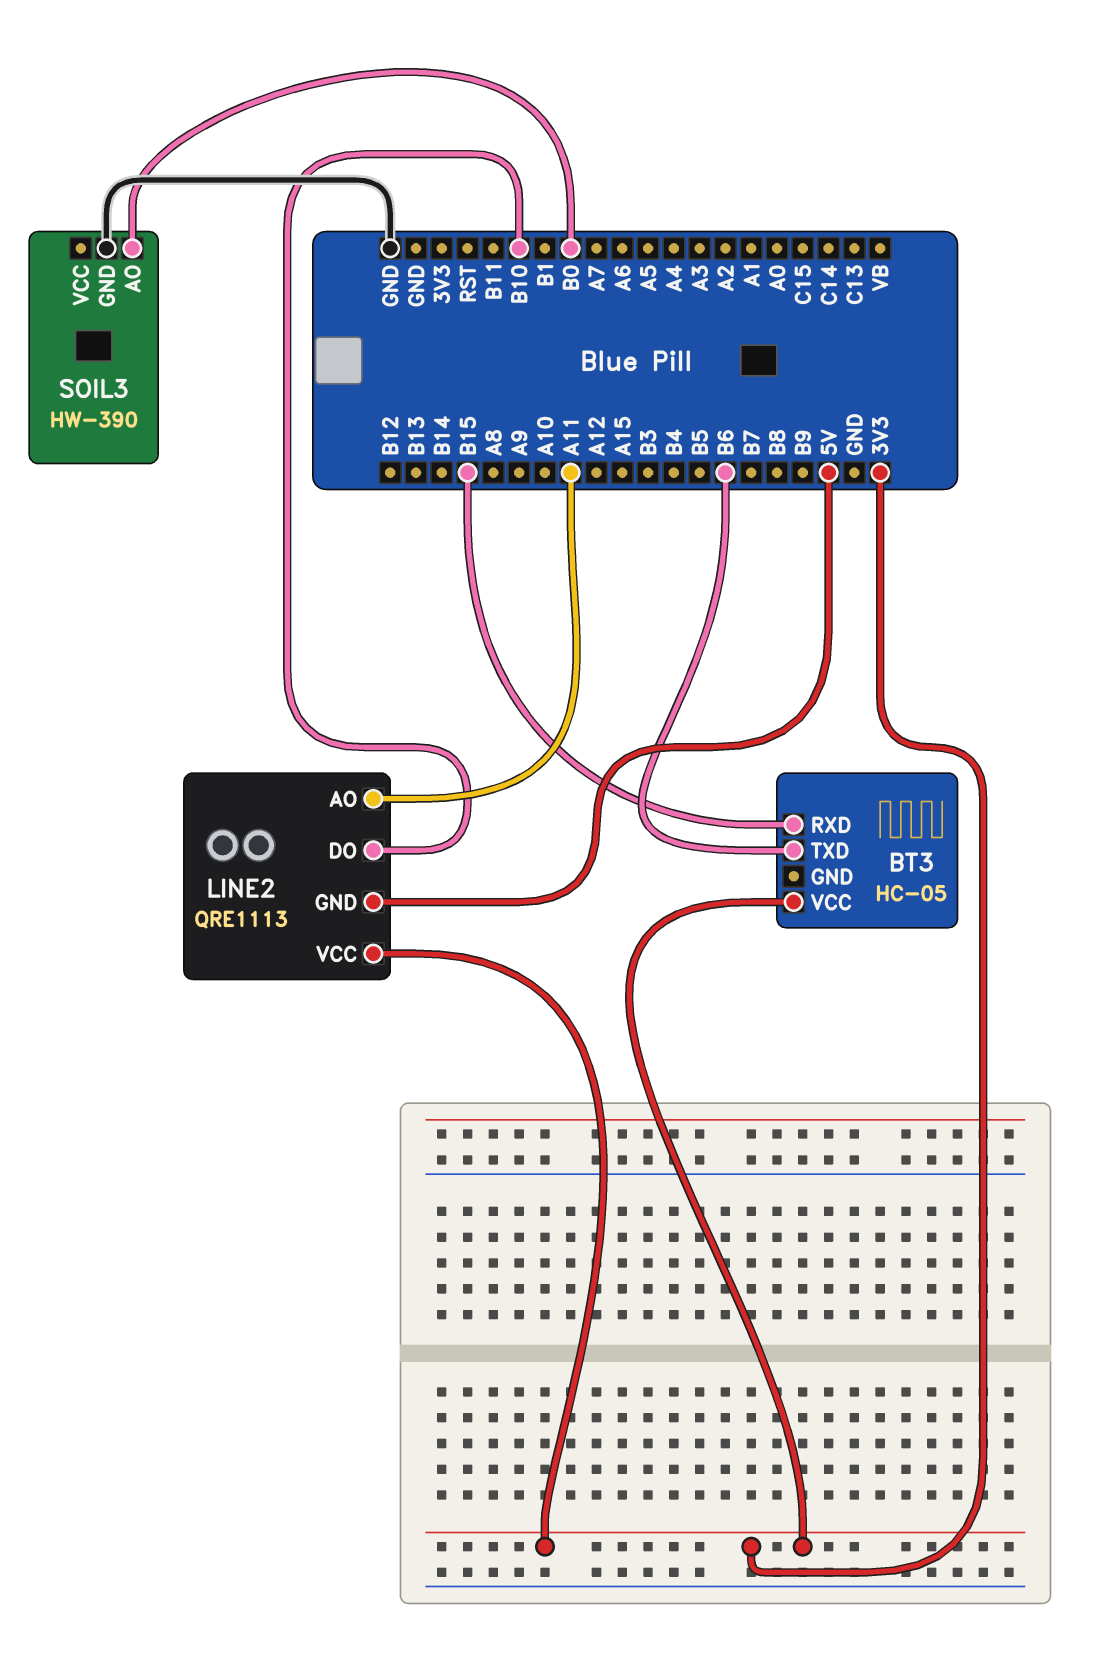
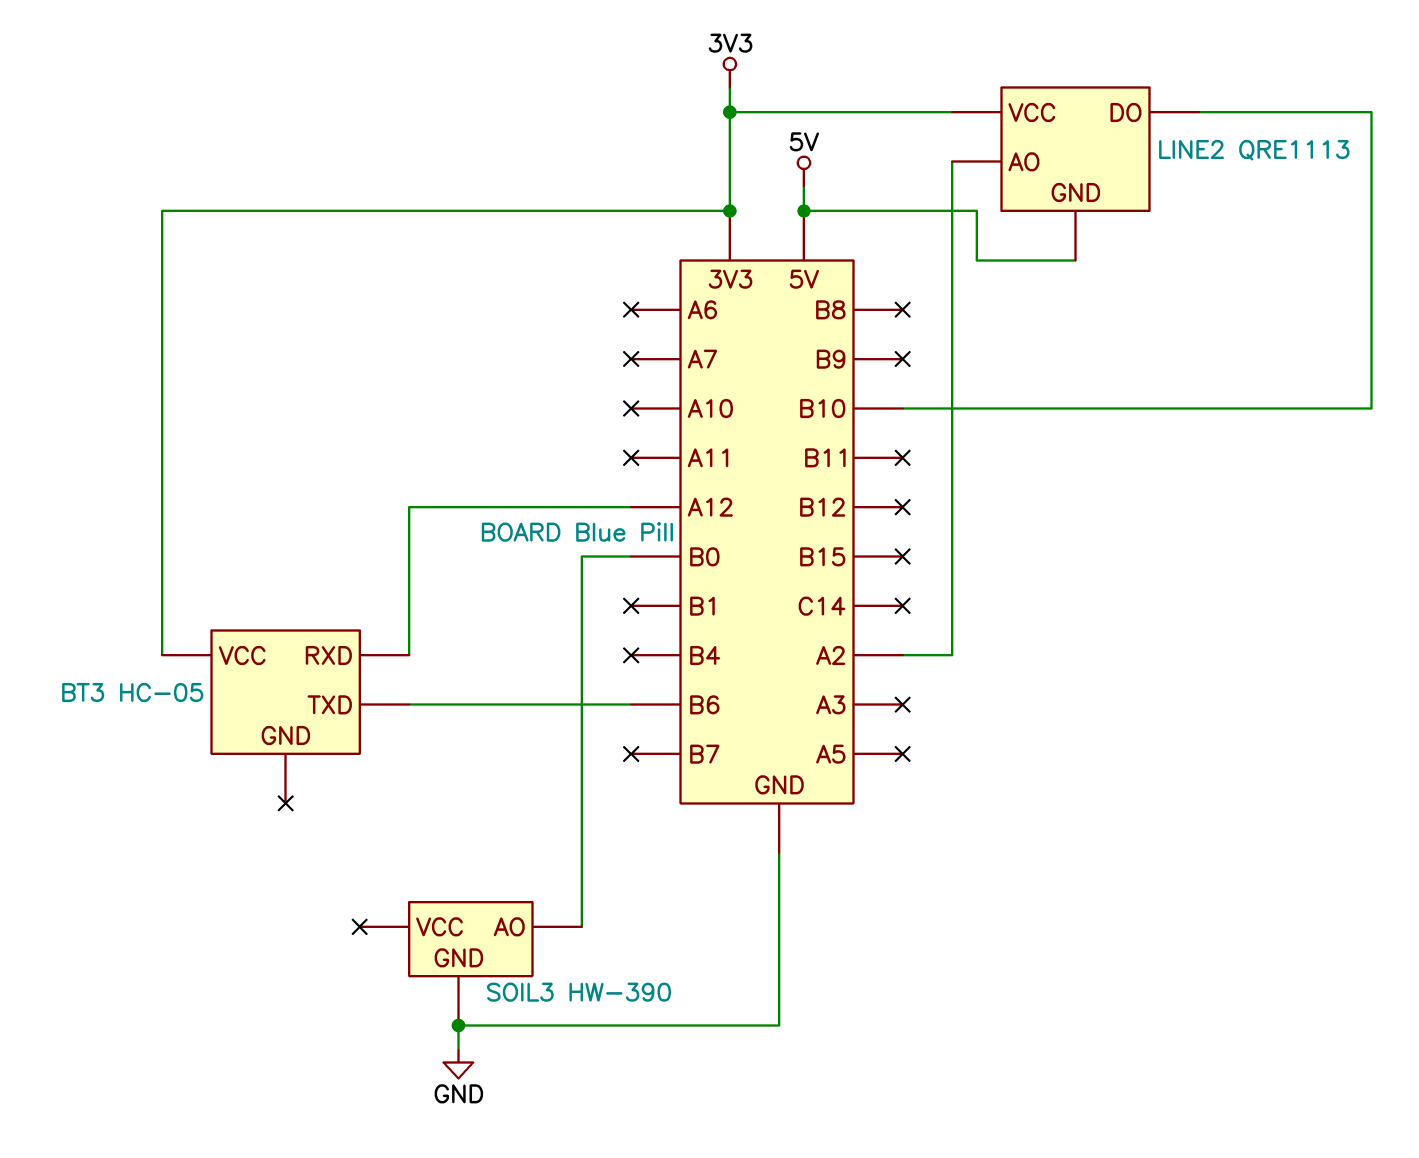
BT3 pin RXD: B15 -> A12
LINE2 pin AO: A11 -> A2

